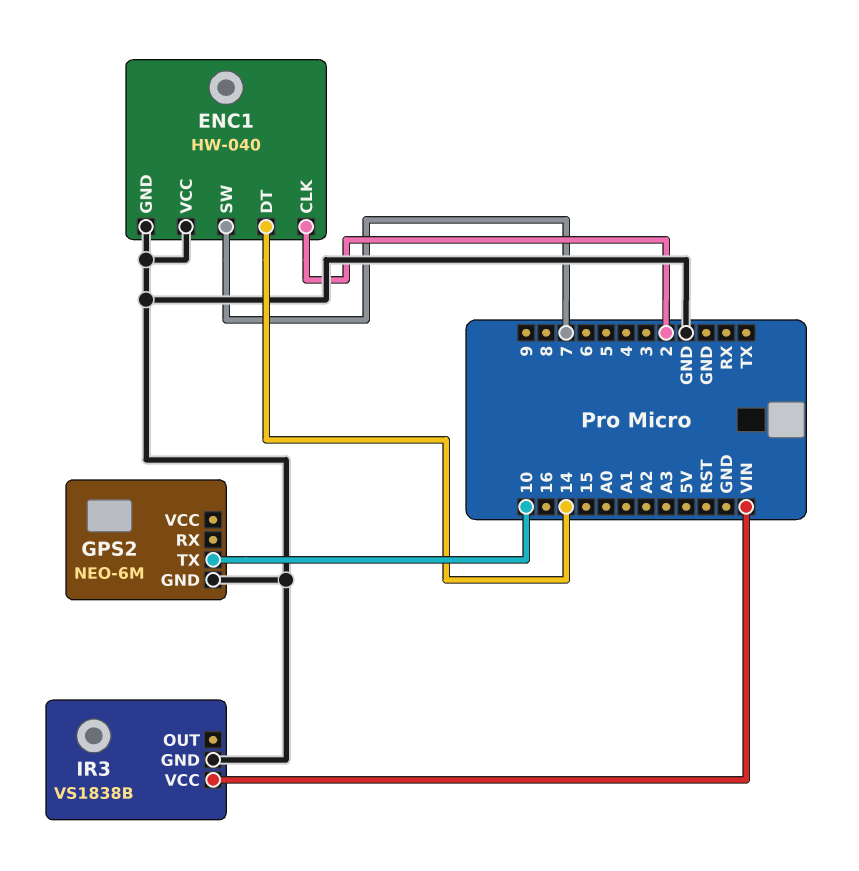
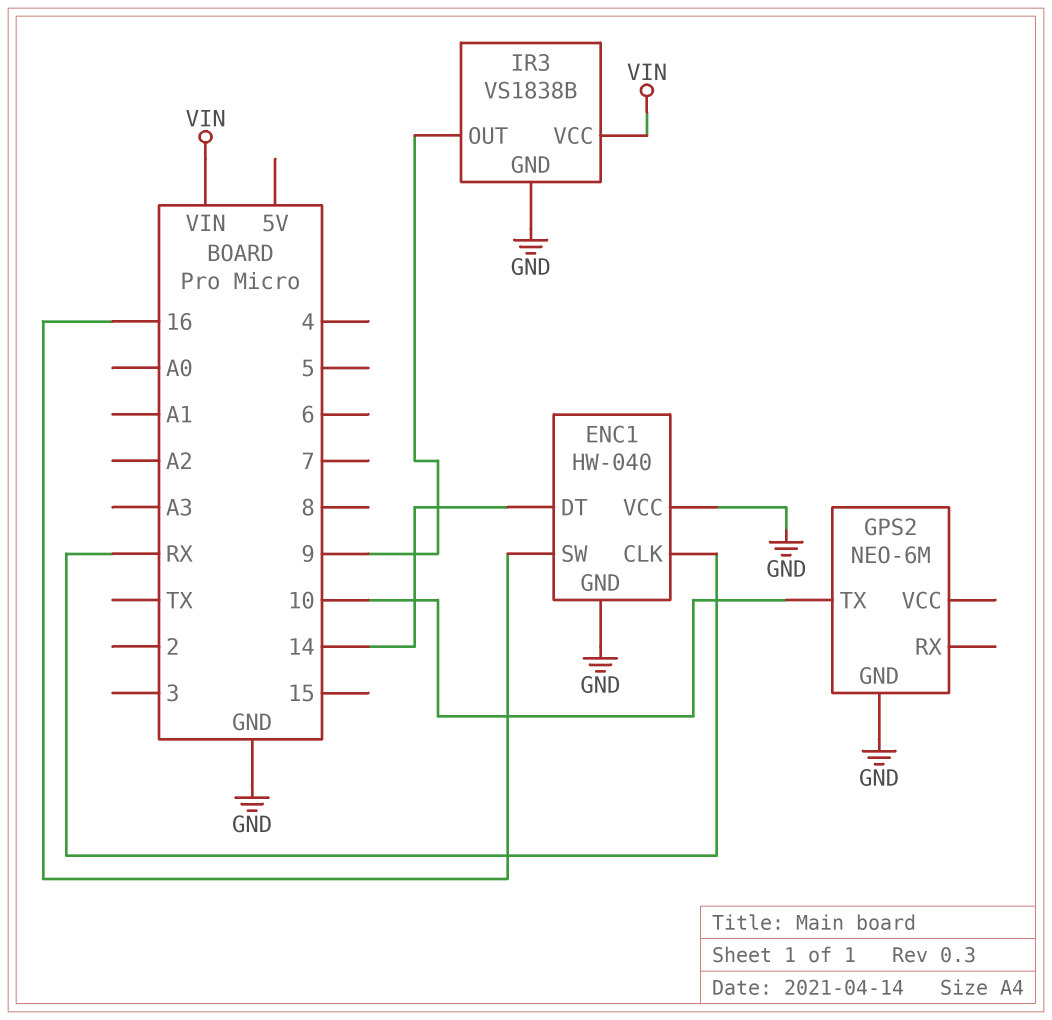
ENC1 pin CLK: 2 -> RX
ENC1 pin SW: 7 -> 16
IR3 pin OUT: none -> 9

